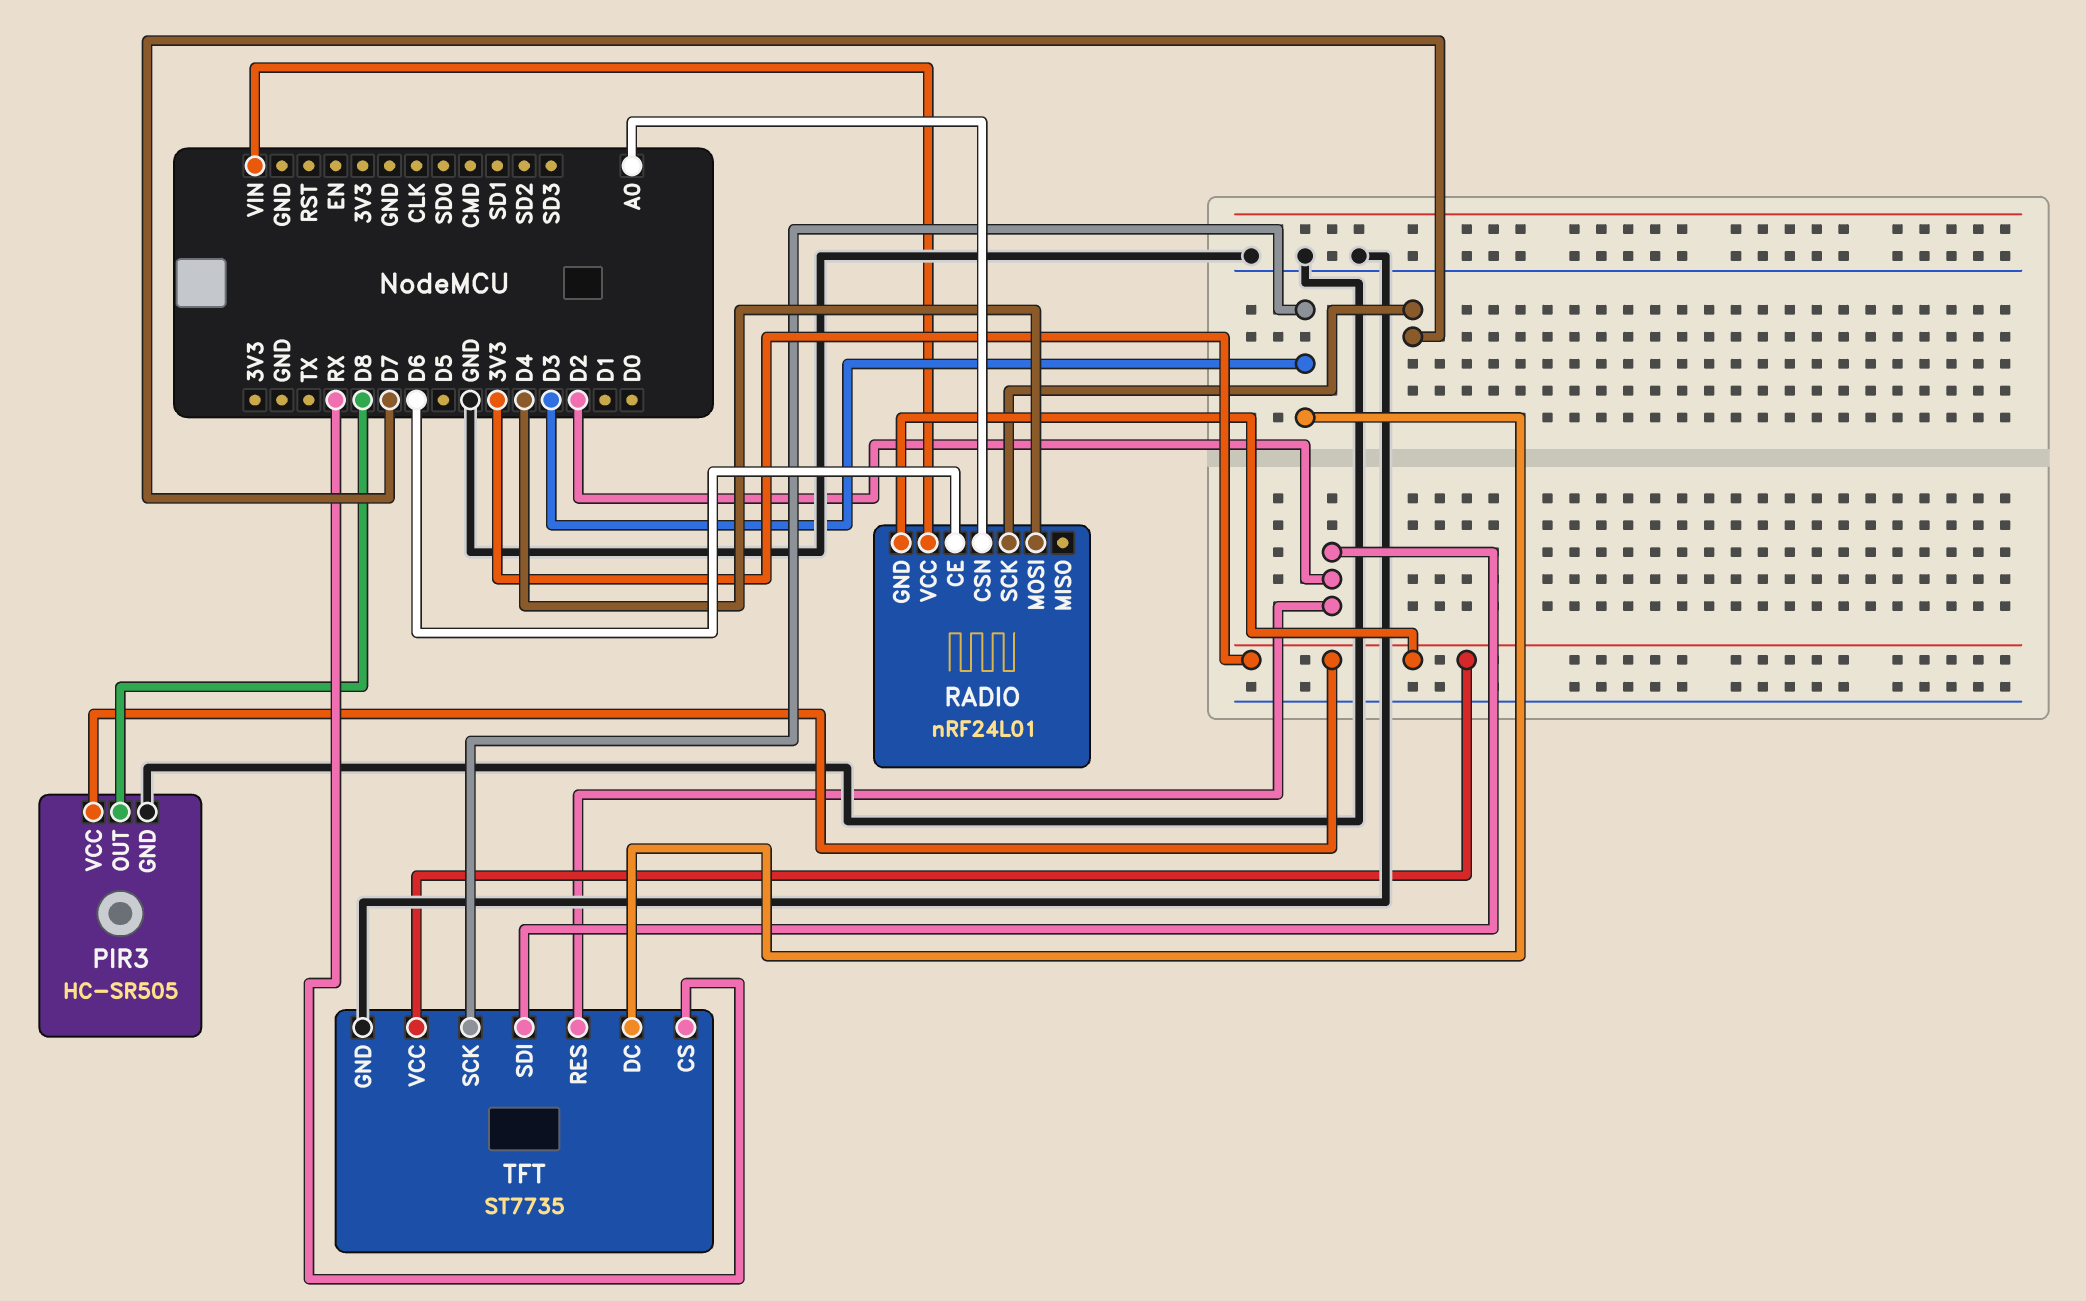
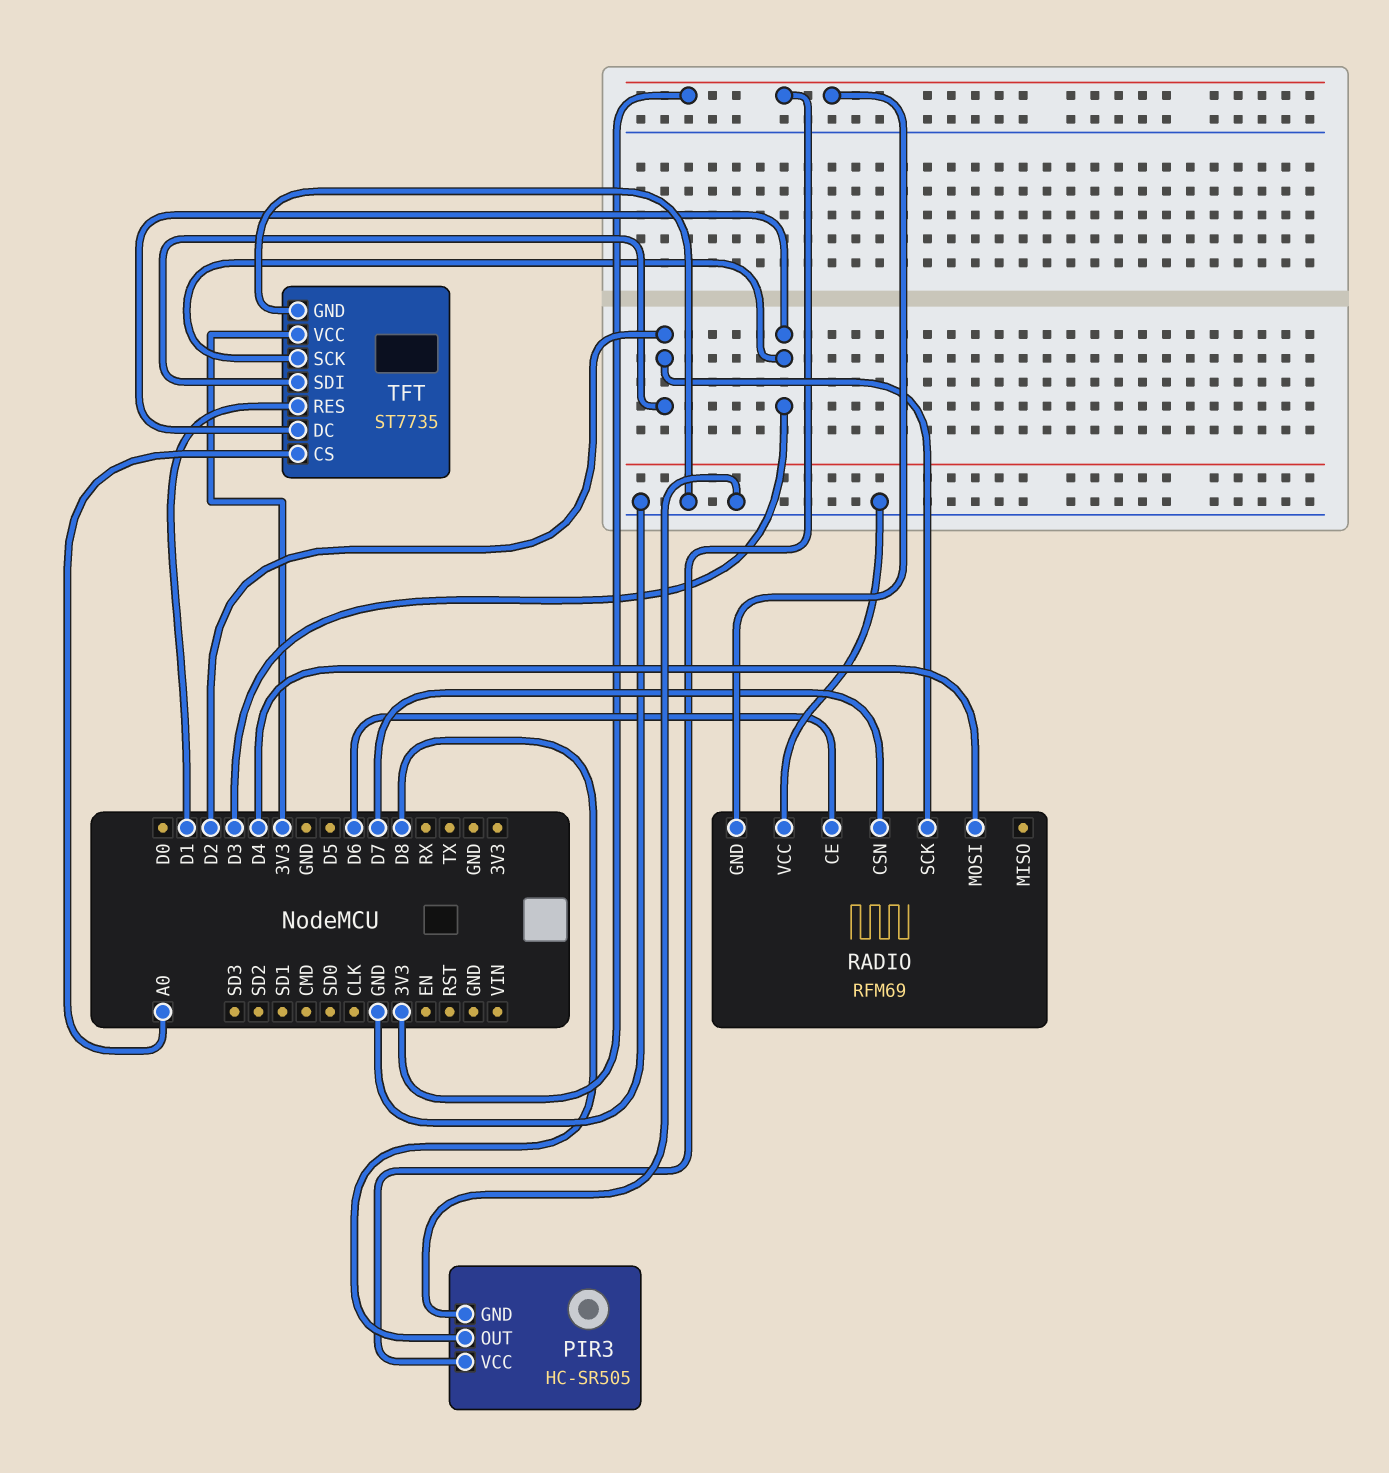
RADIO: nRF24L01 -> RFM69
RADIO pin CSN: A0 -> D7
RADIO pin SCK: D7 -> D2
RADIO pin VCC: VIN -> GND
TFT pin CS: RX -> A0
TFT pin RES: D2 -> D1

